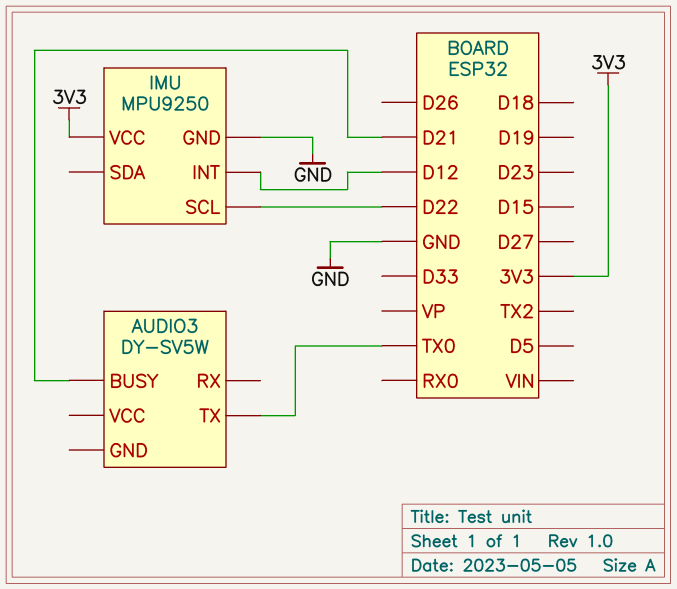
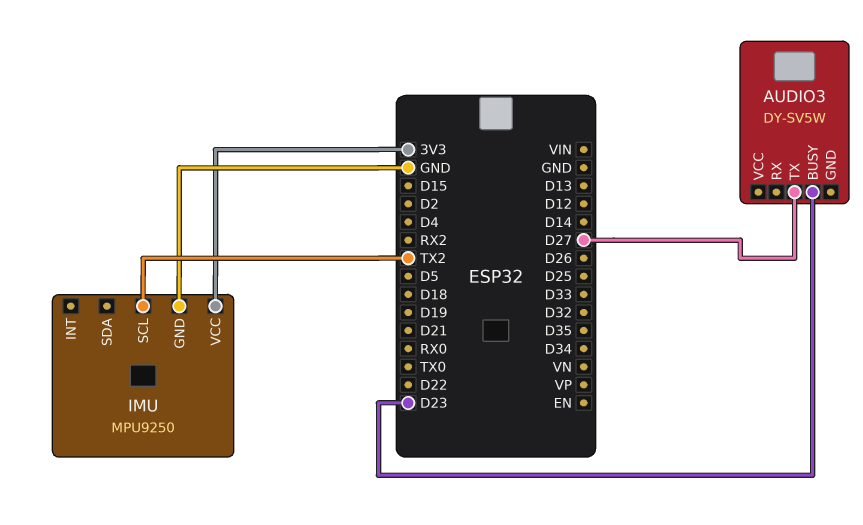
AUDIO3 pin BUSY: D21 -> D23
AUDIO3 pin TX: TX0 -> D27
IMU pin INT: D12 -> none
IMU pin SCL: D22 -> TX2

